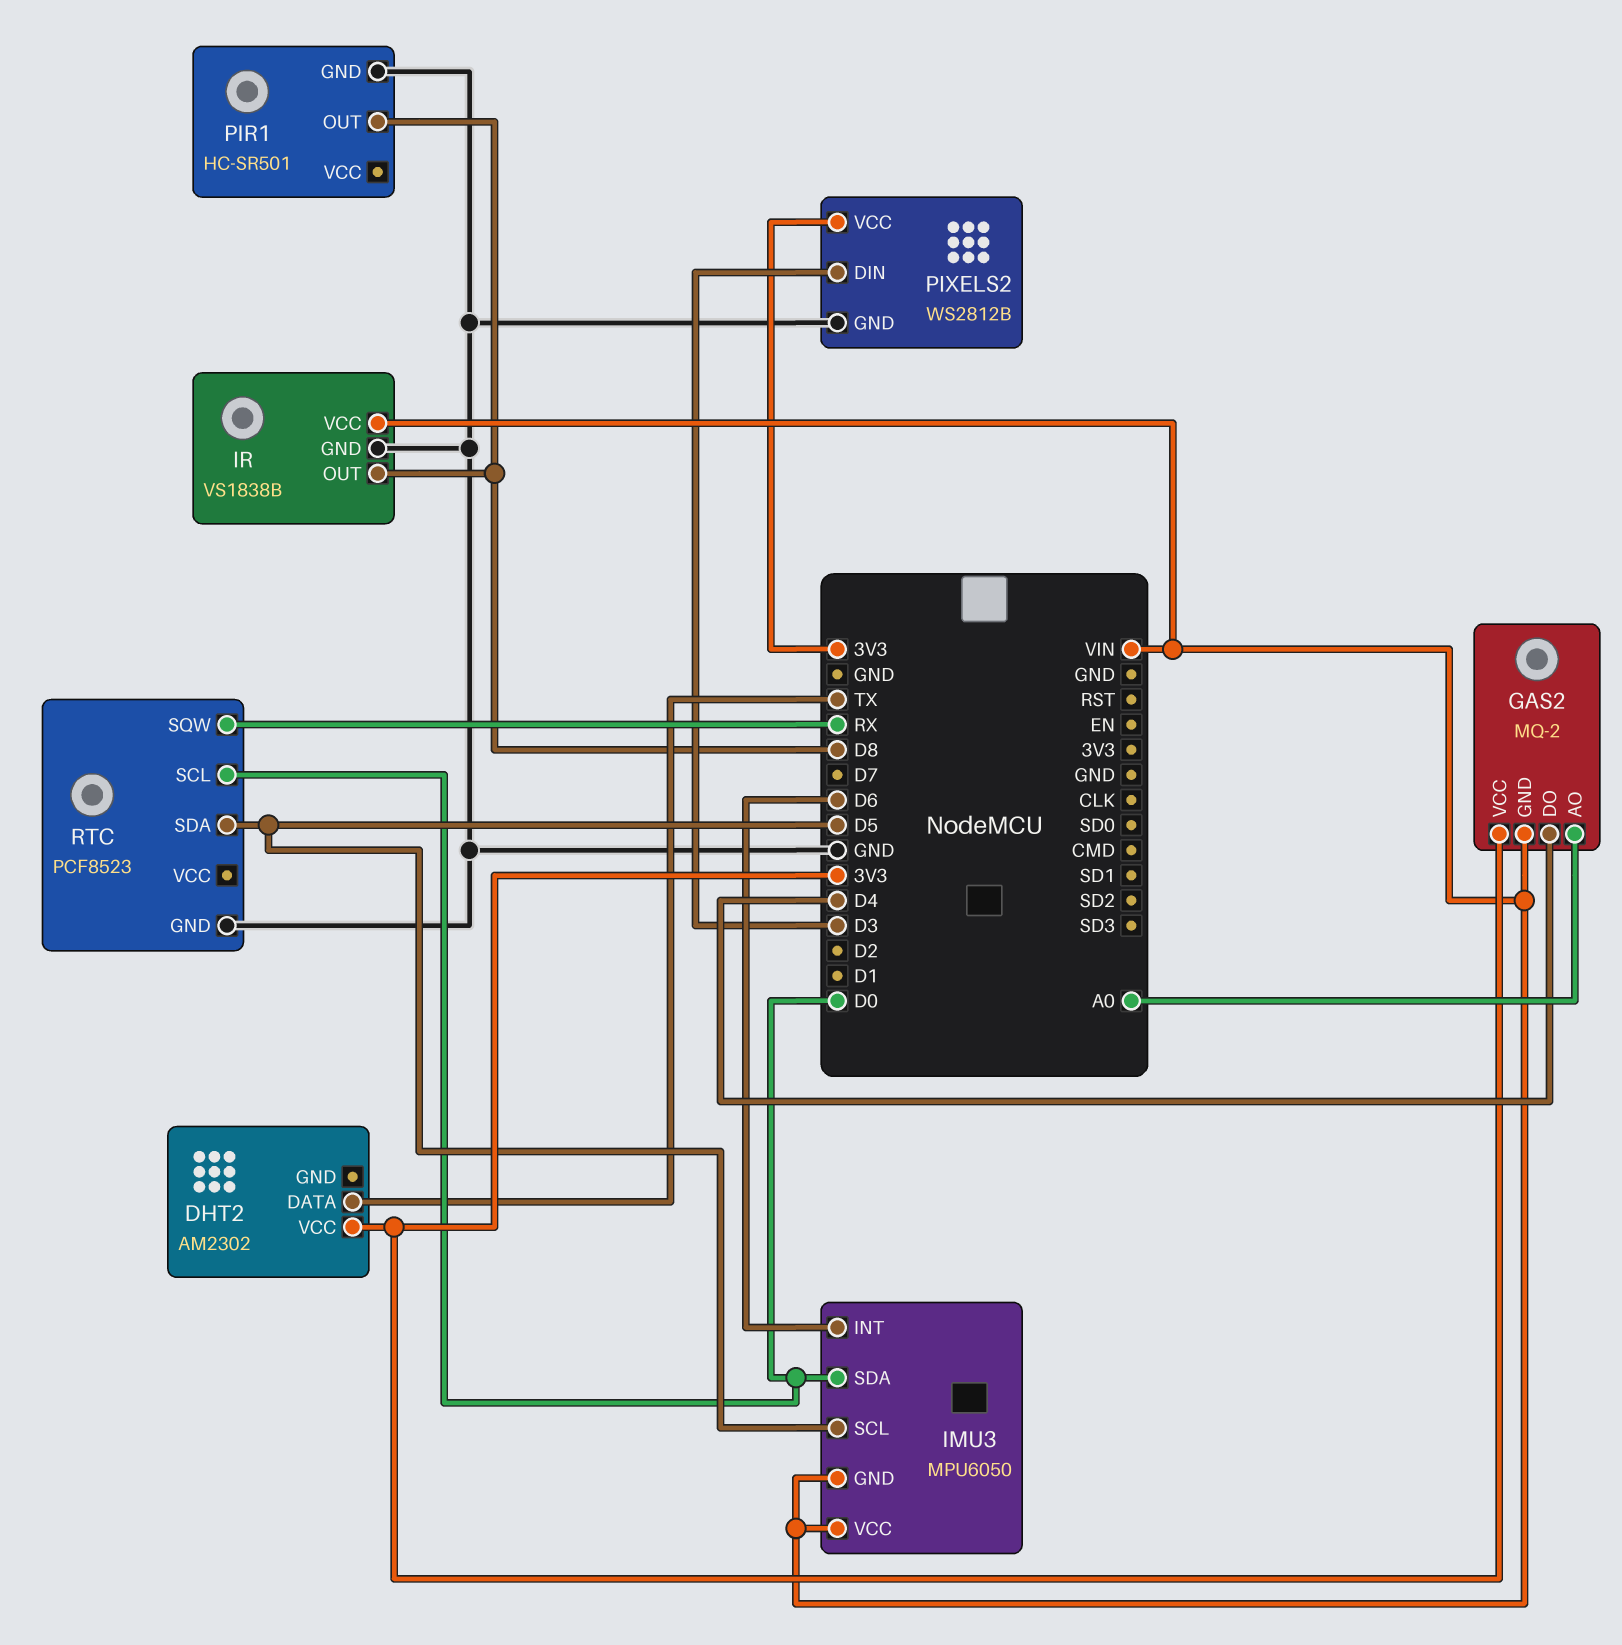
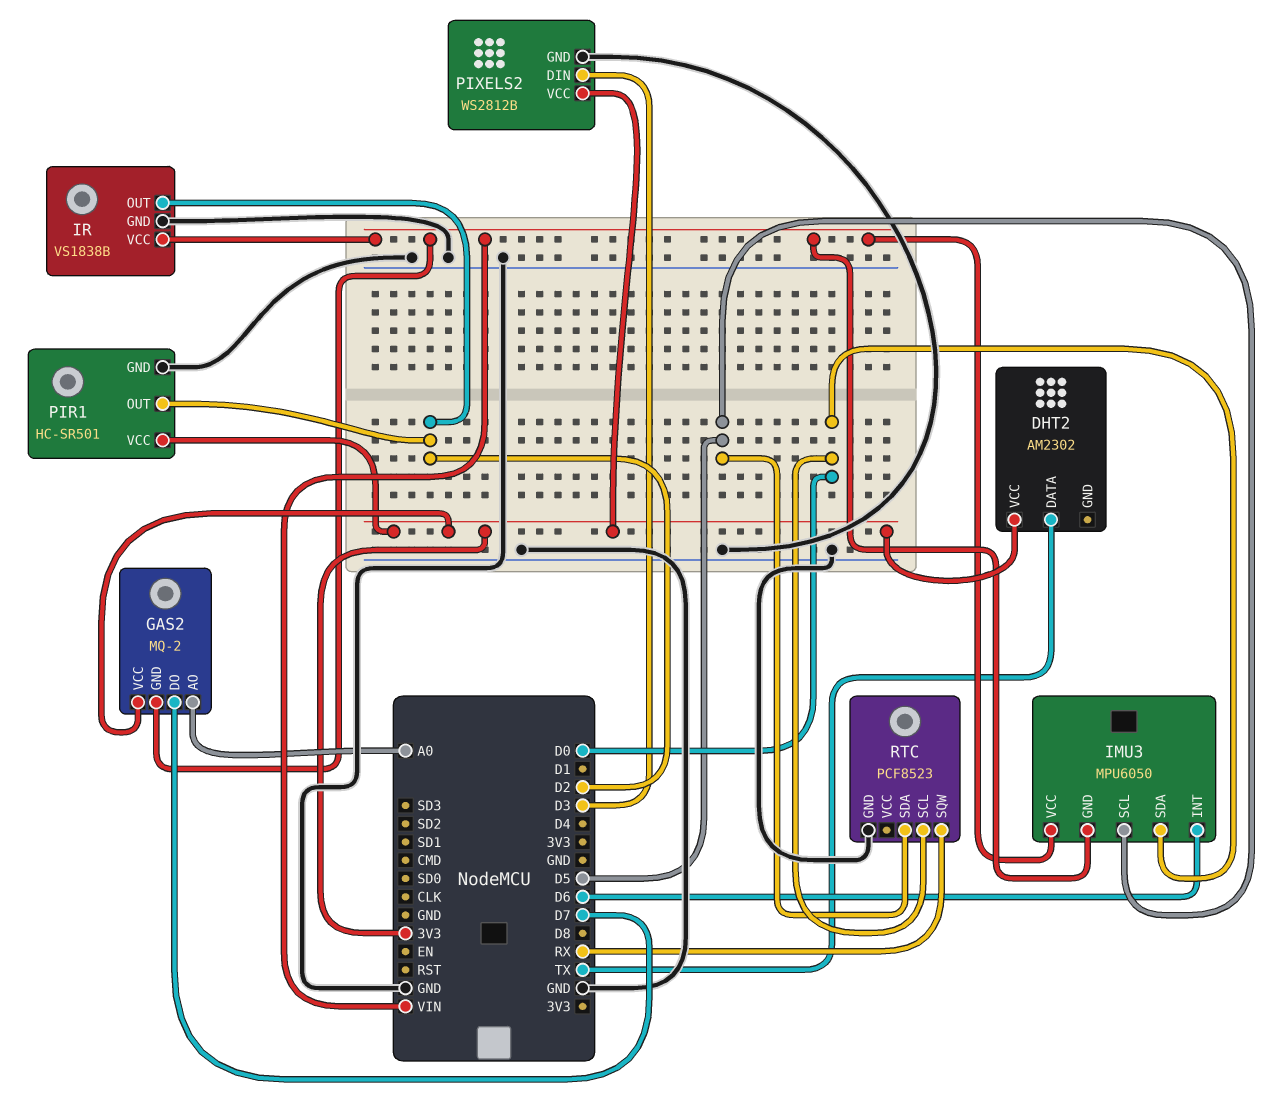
GAS2 pin DO: D4 -> D7
IR pin OUT: D8 -> D2
PIR1 pin OUT: D8 -> D2
PIR1 pin VCC: none -> 3V3

